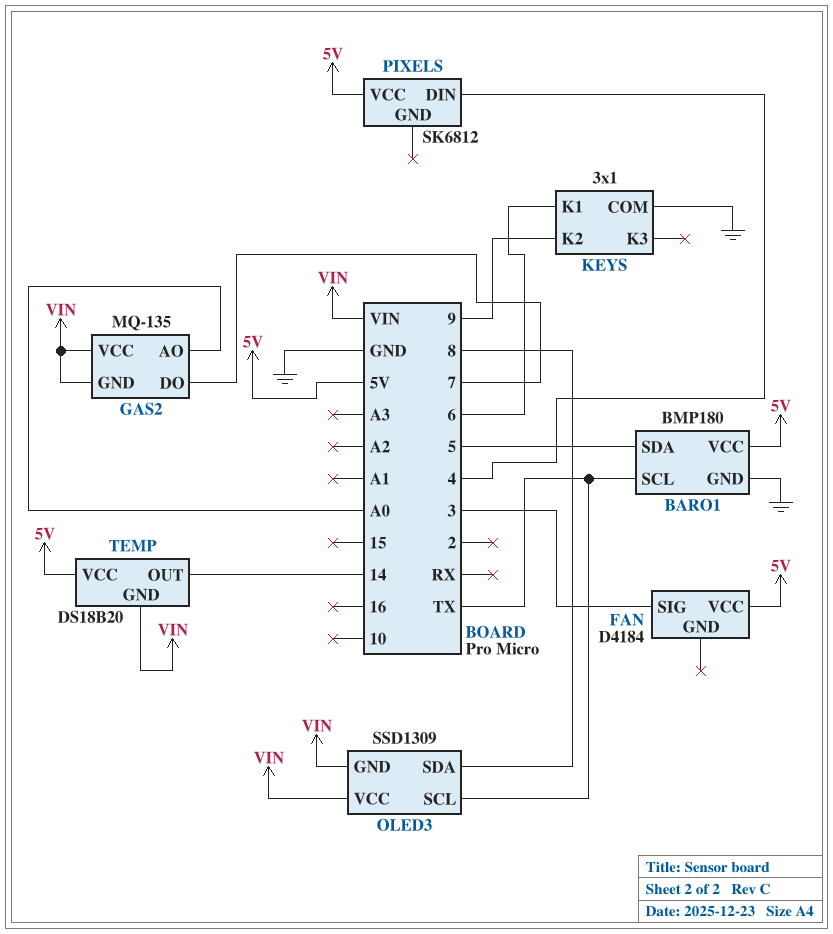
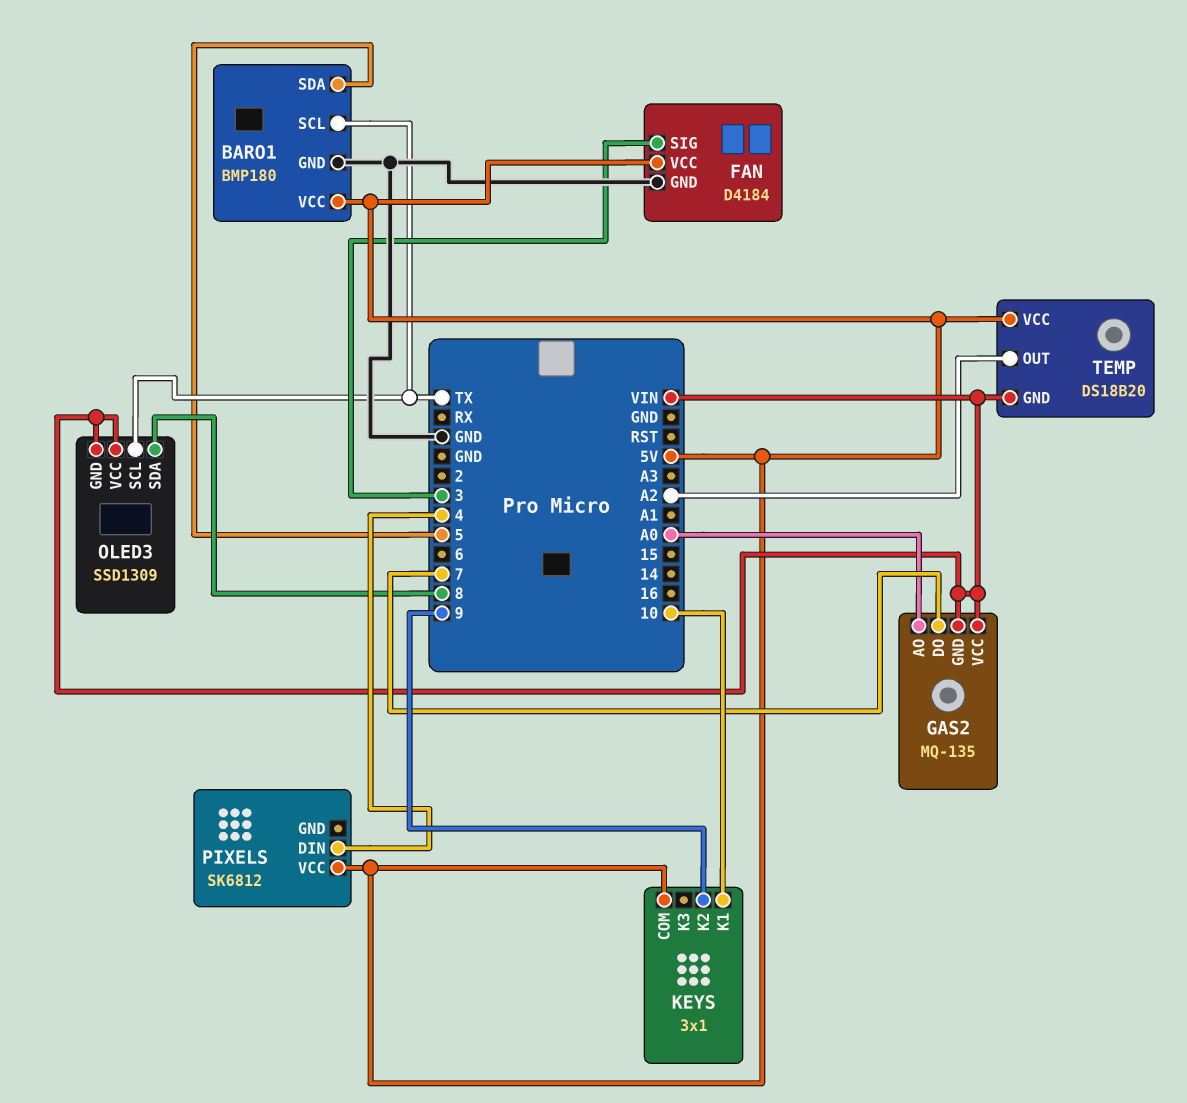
FAN pin GND: none -> GND
KEYS pin COM: GND -> 5V
KEYS pin K1: 6 -> 10
TEMP pin OUT: 14 -> A2

